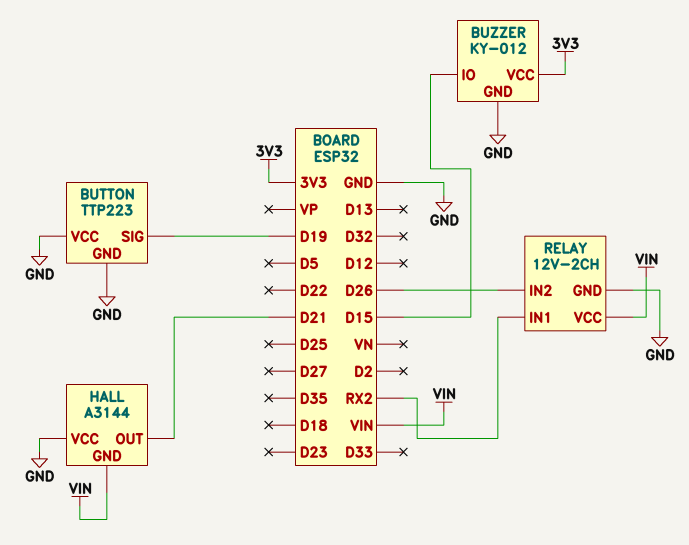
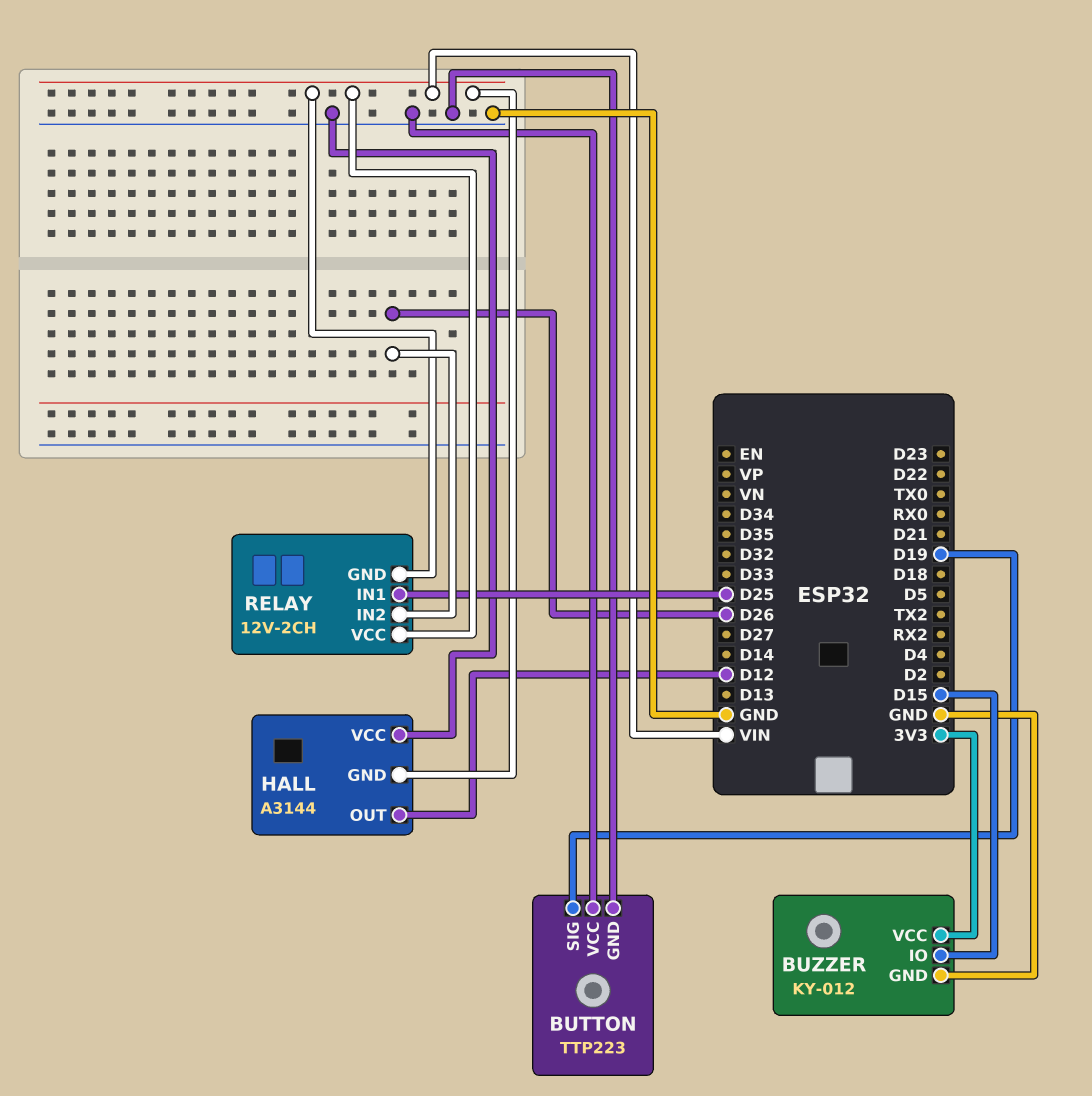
HALL pin OUT: D21 -> D12
RELAY pin GND: GND -> VIN
RELAY pin IN1: RX2 -> D25

